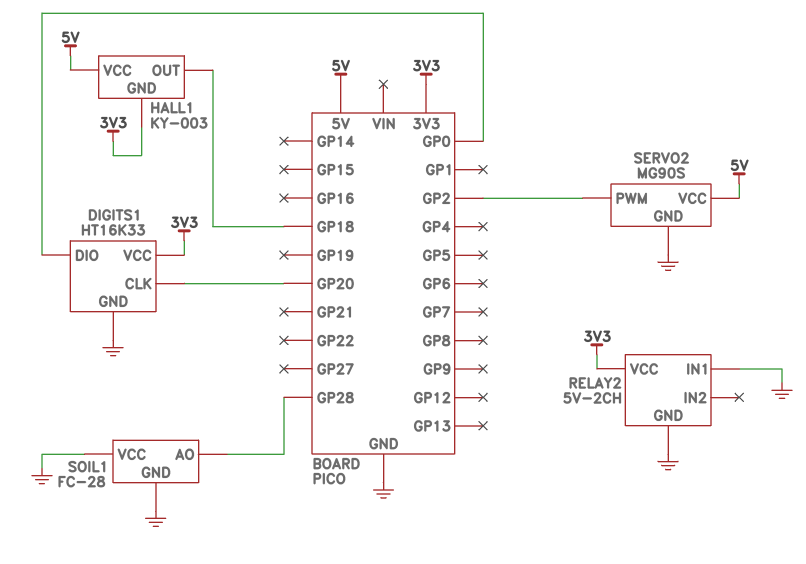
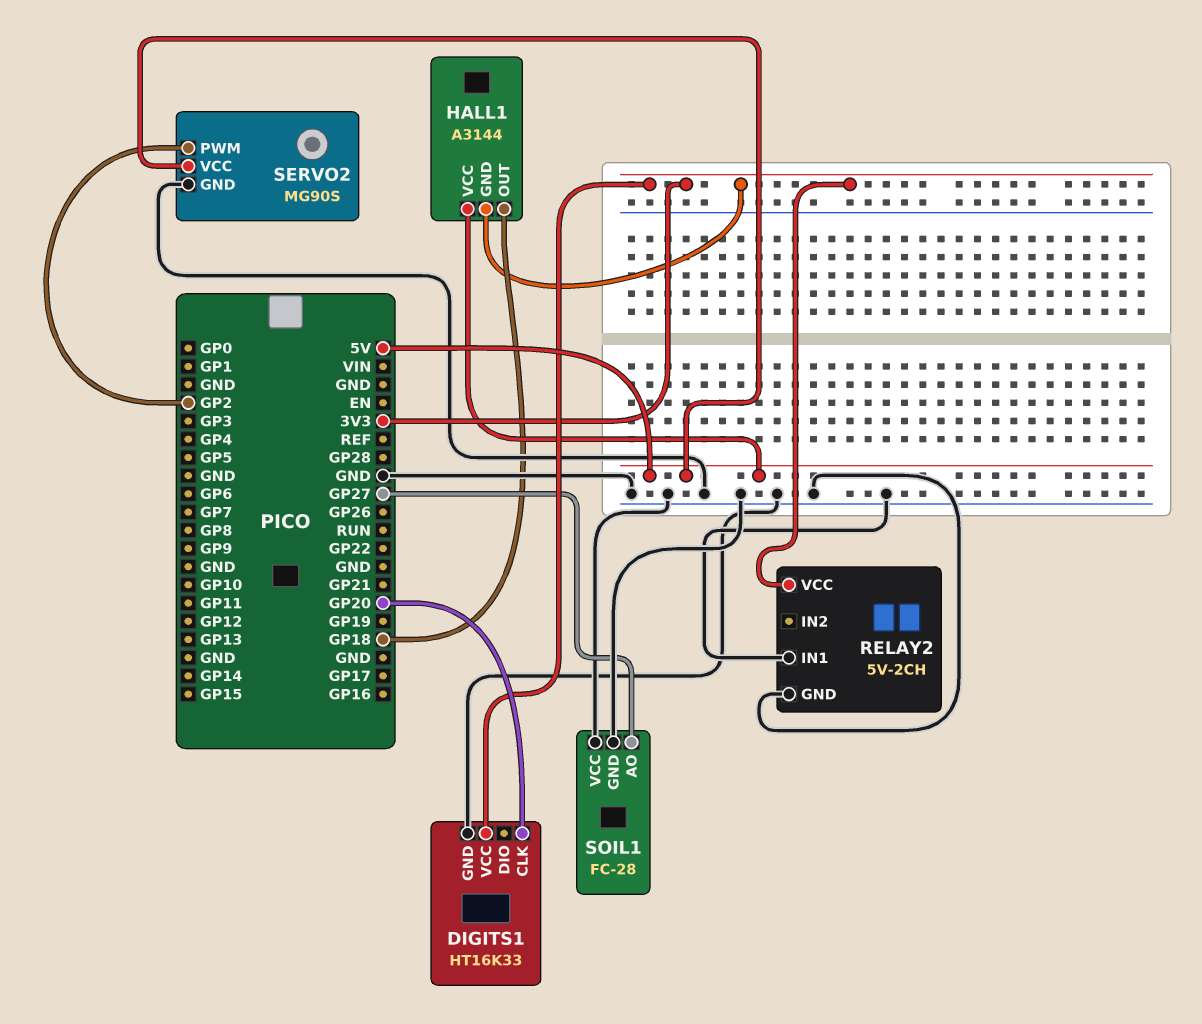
DIGITS1 pin DIO: GP0 -> none
HALL1: KY-003 -> A3144
SOIL1 pin AO: GP28 -> GP27

